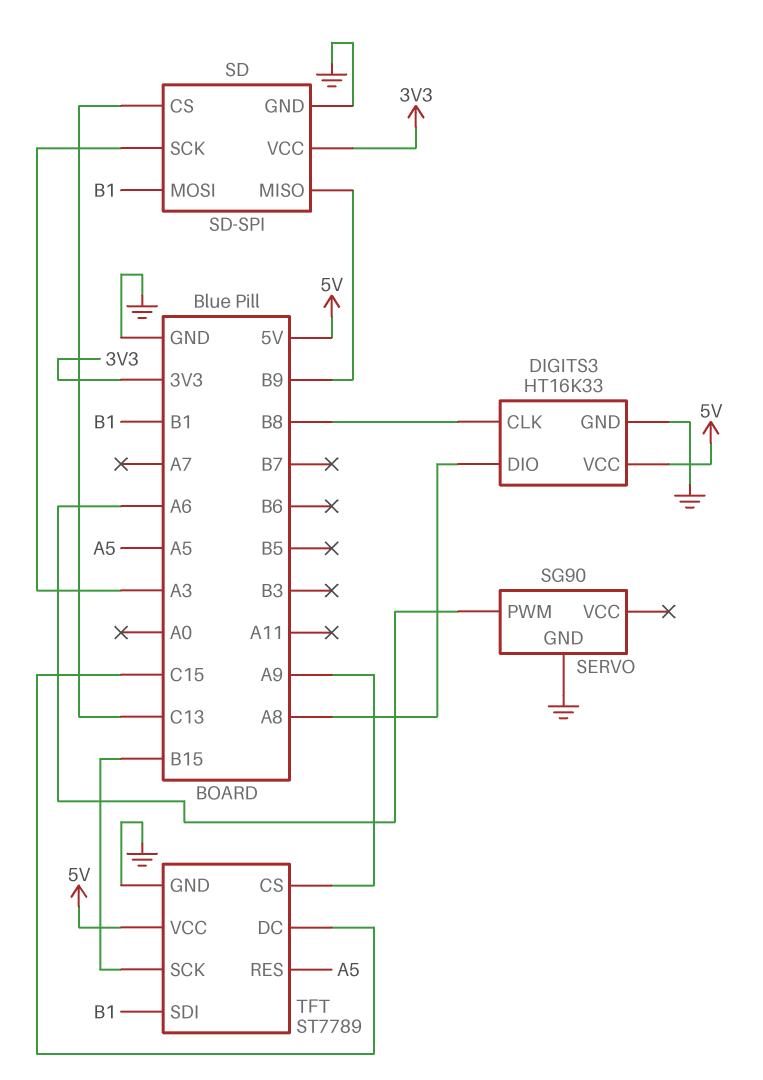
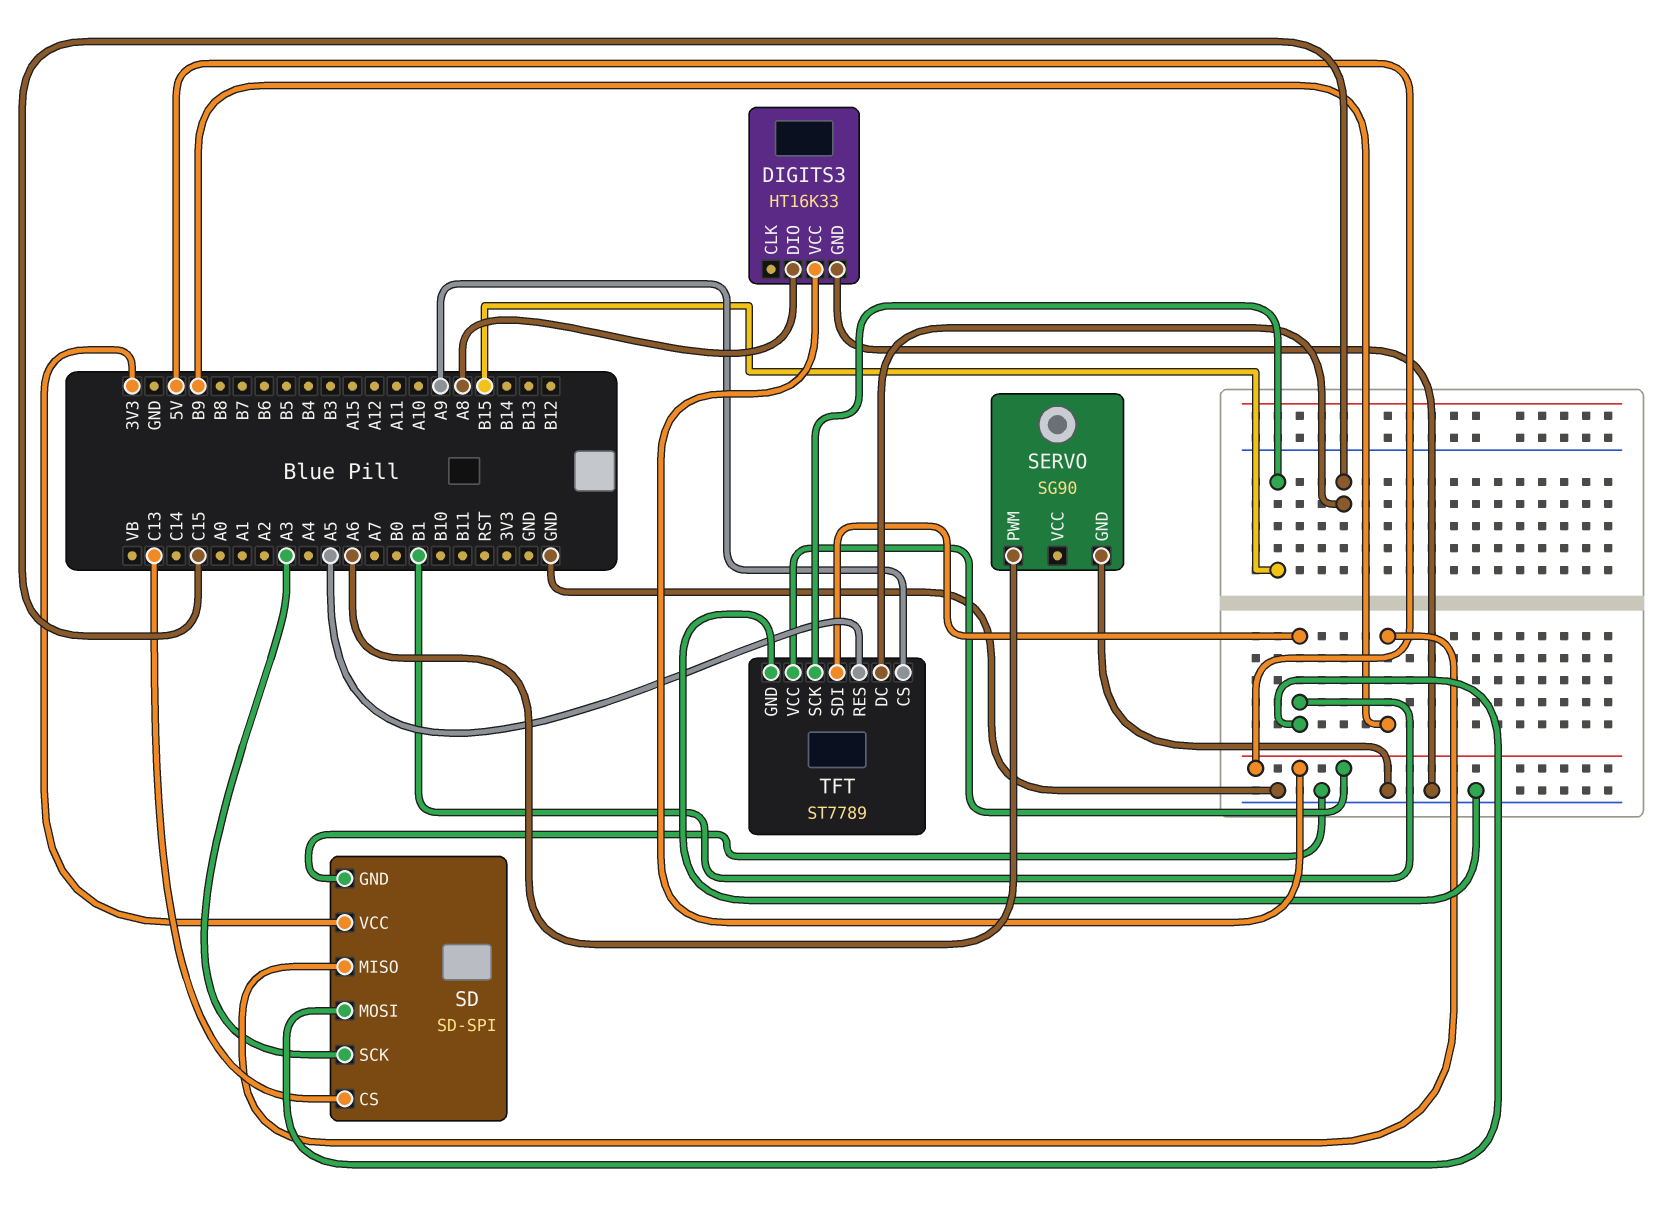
DIGITS3 pin CLK: B8 -> none

